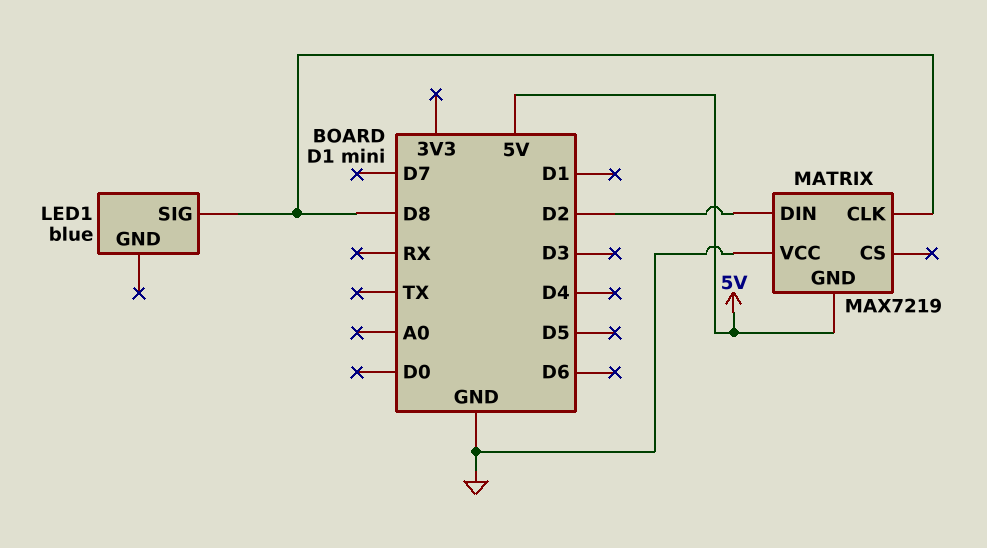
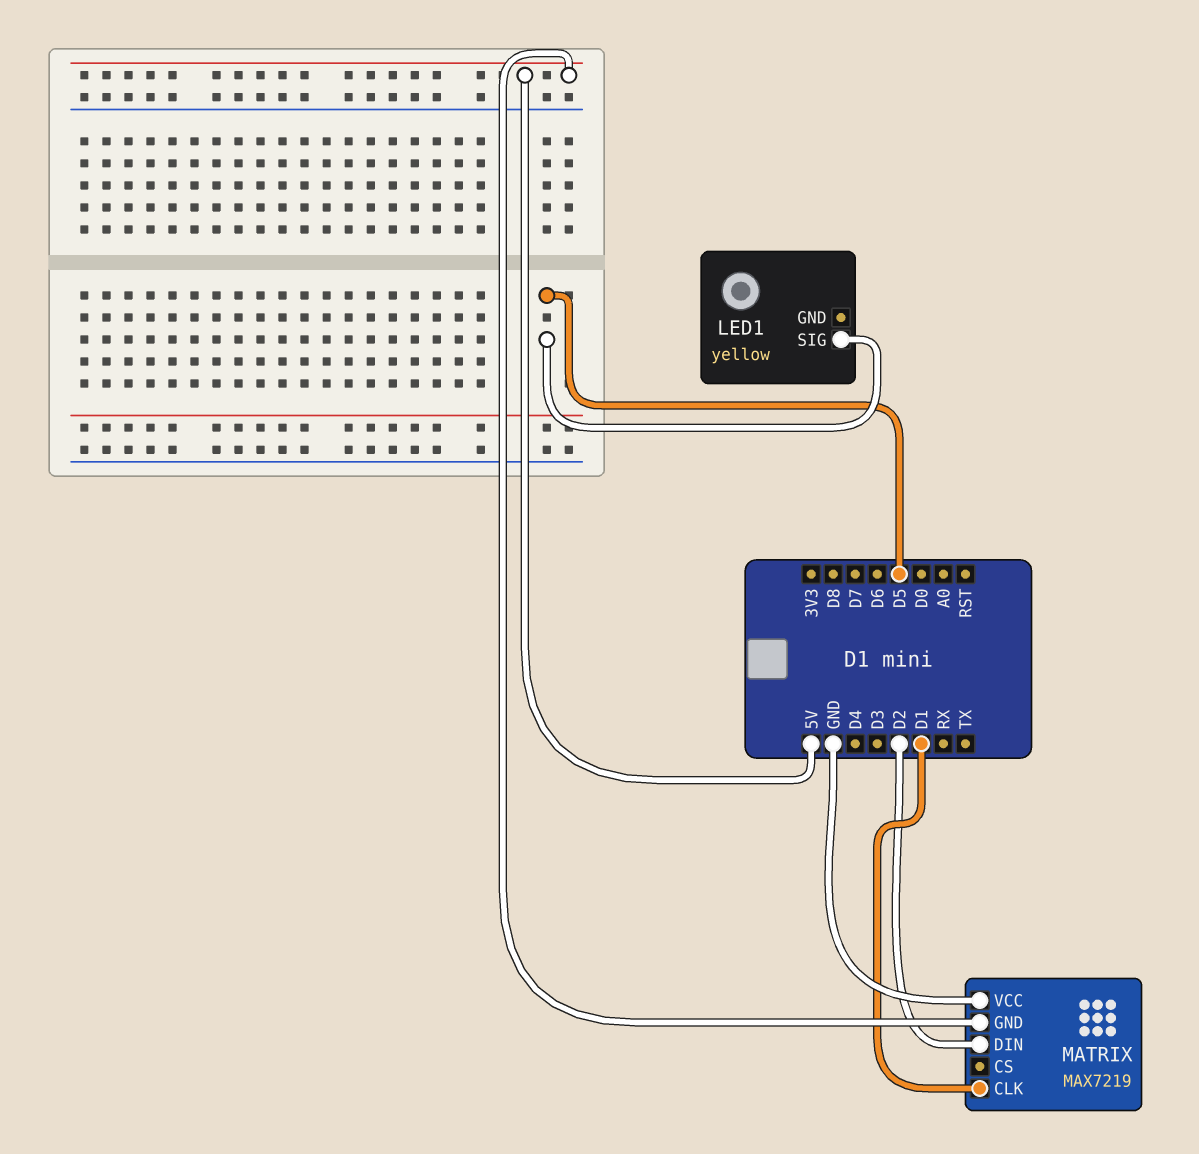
LED1: blue -> yellow
LED1 pin SIG: D8 -> D5
MATRIX pin CLK: D8 -> D1

